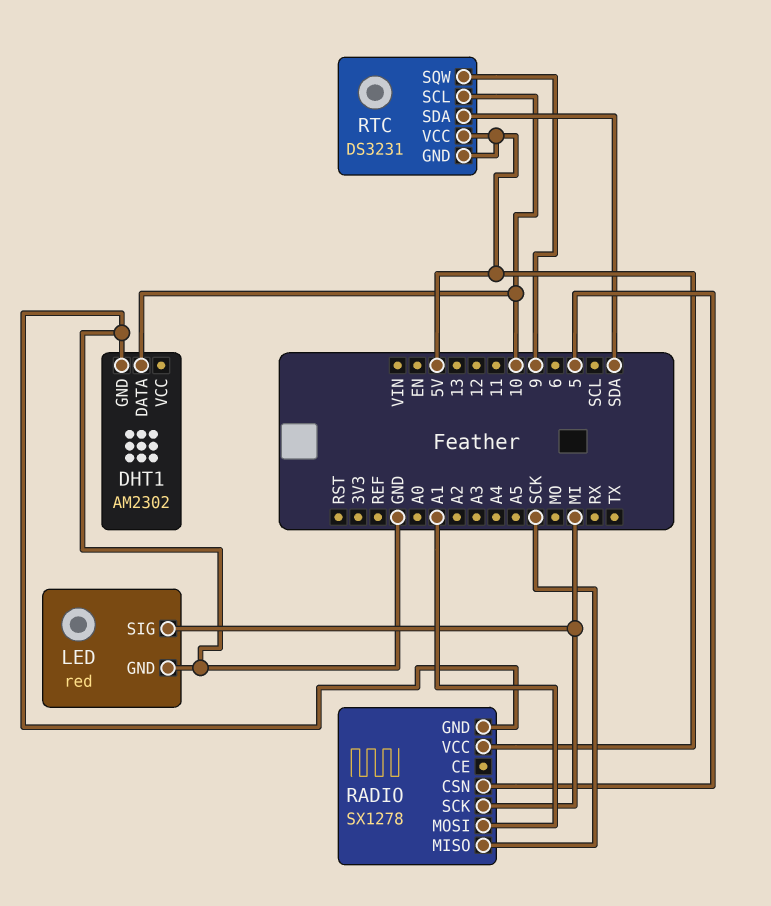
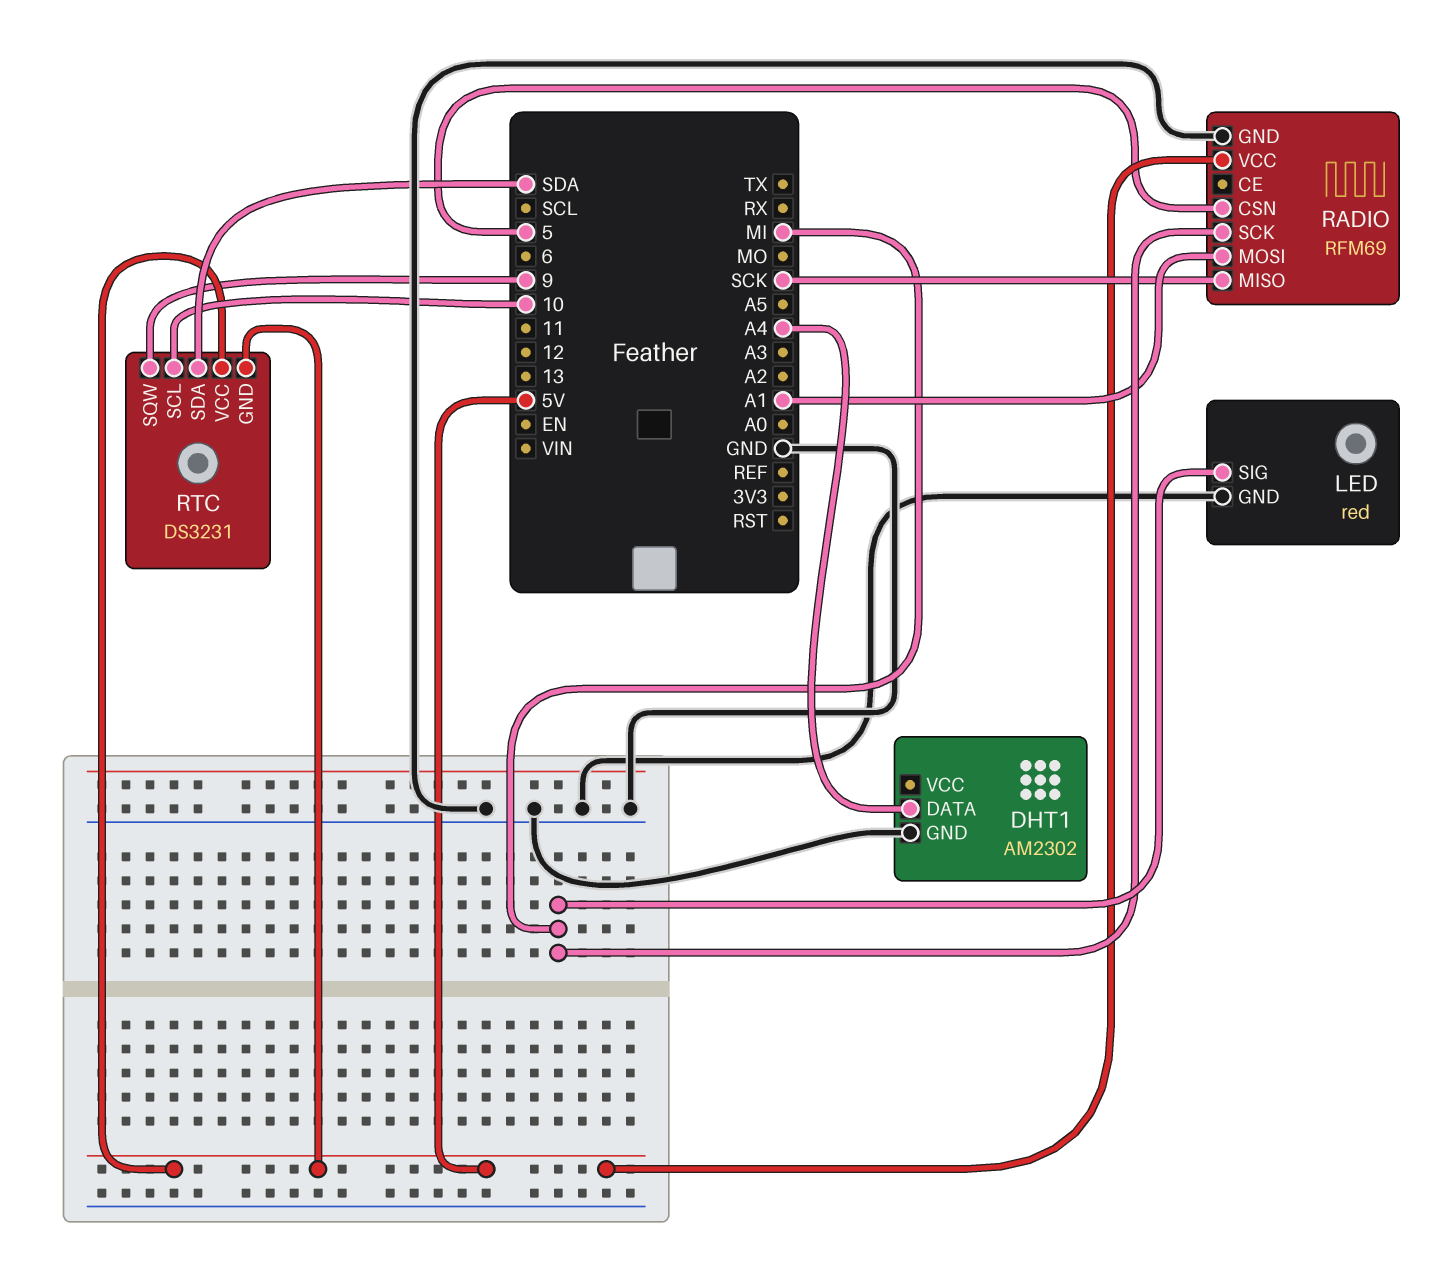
DHT1 pin DATA: 10 -> A4
RADIO: SX1278 -> RFM69

